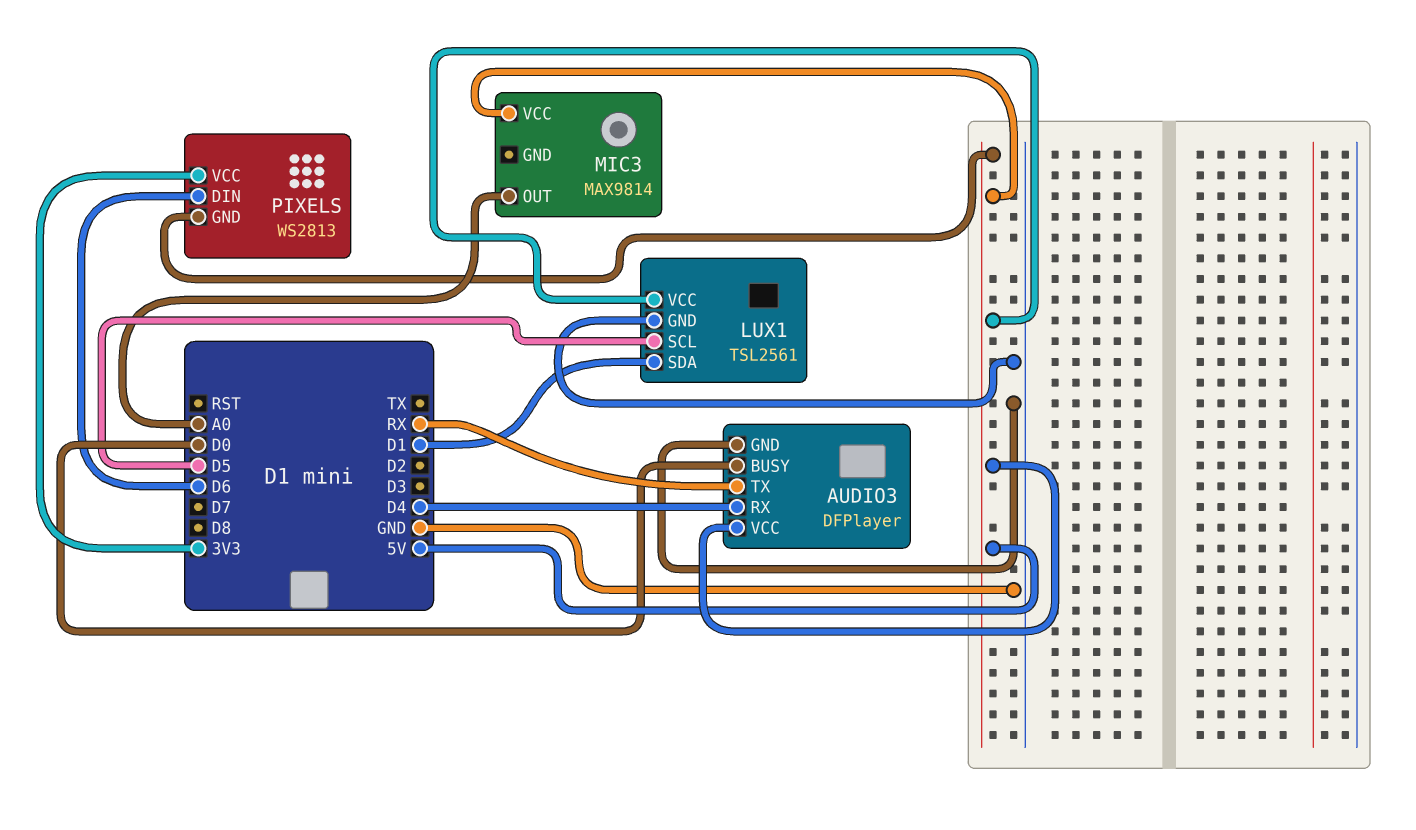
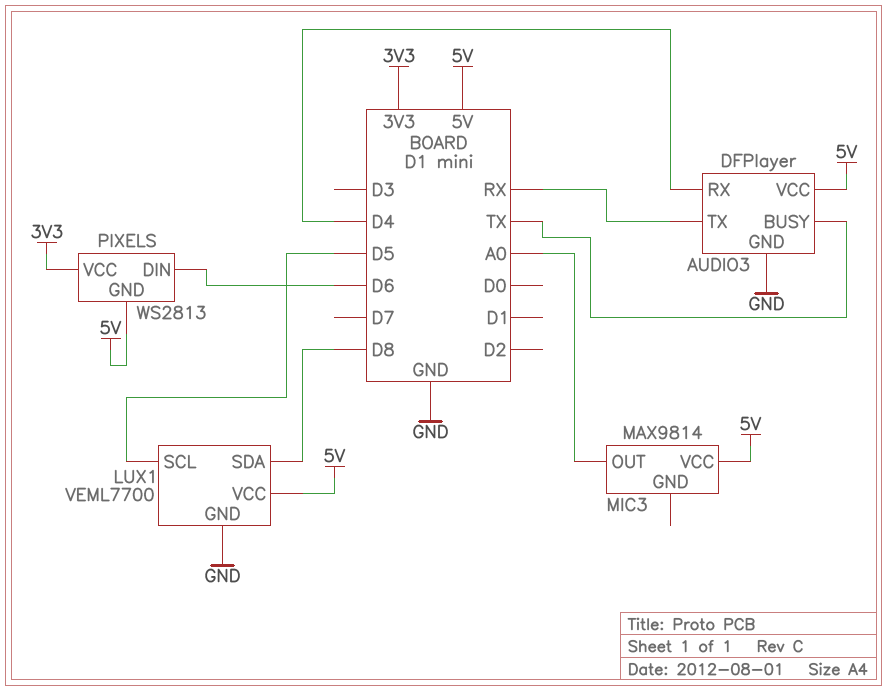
AUDIO3 pin BUSY: D0 -> TX
LUX1: TSL2561 -> VEML7700
LUX1 pin SDA: D1 -> D8

